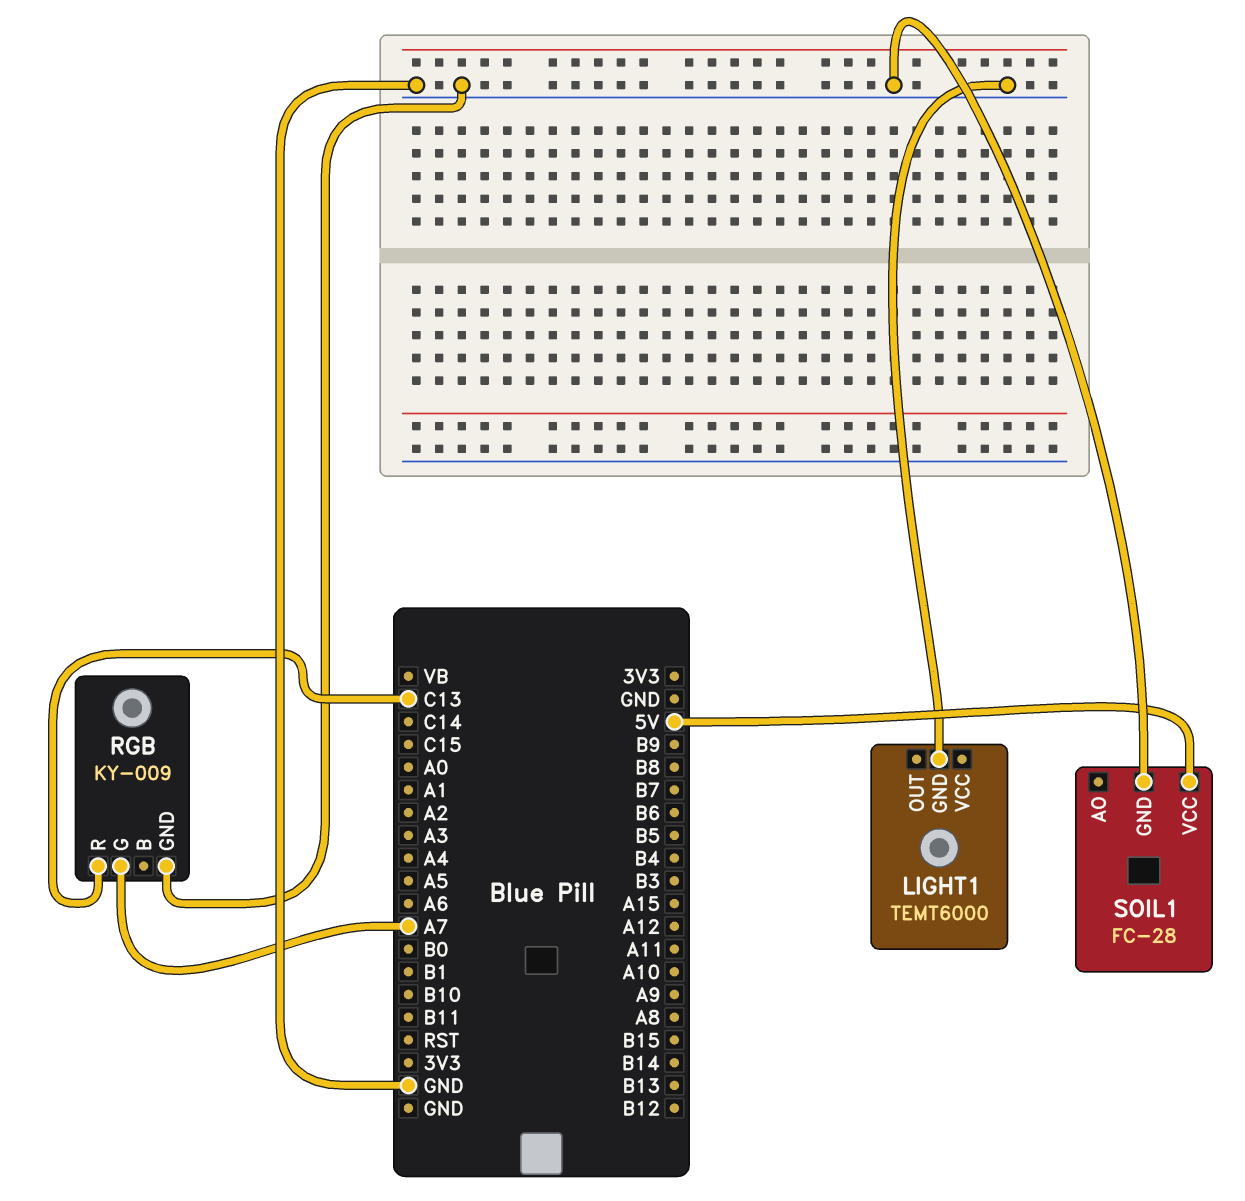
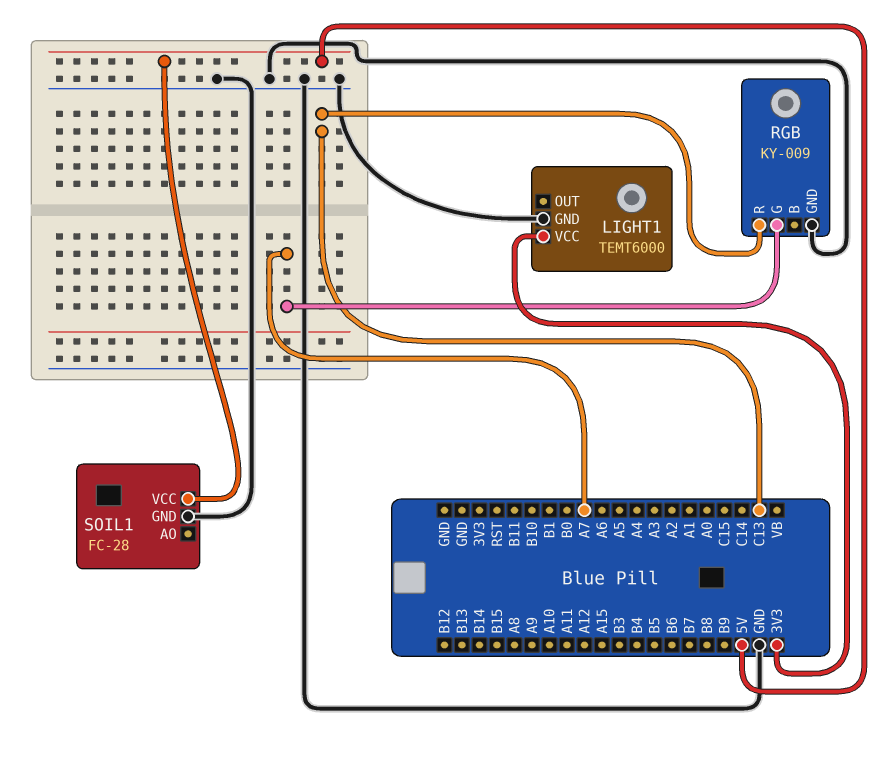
LIGHT1 pin VCC: none -> 3V3

